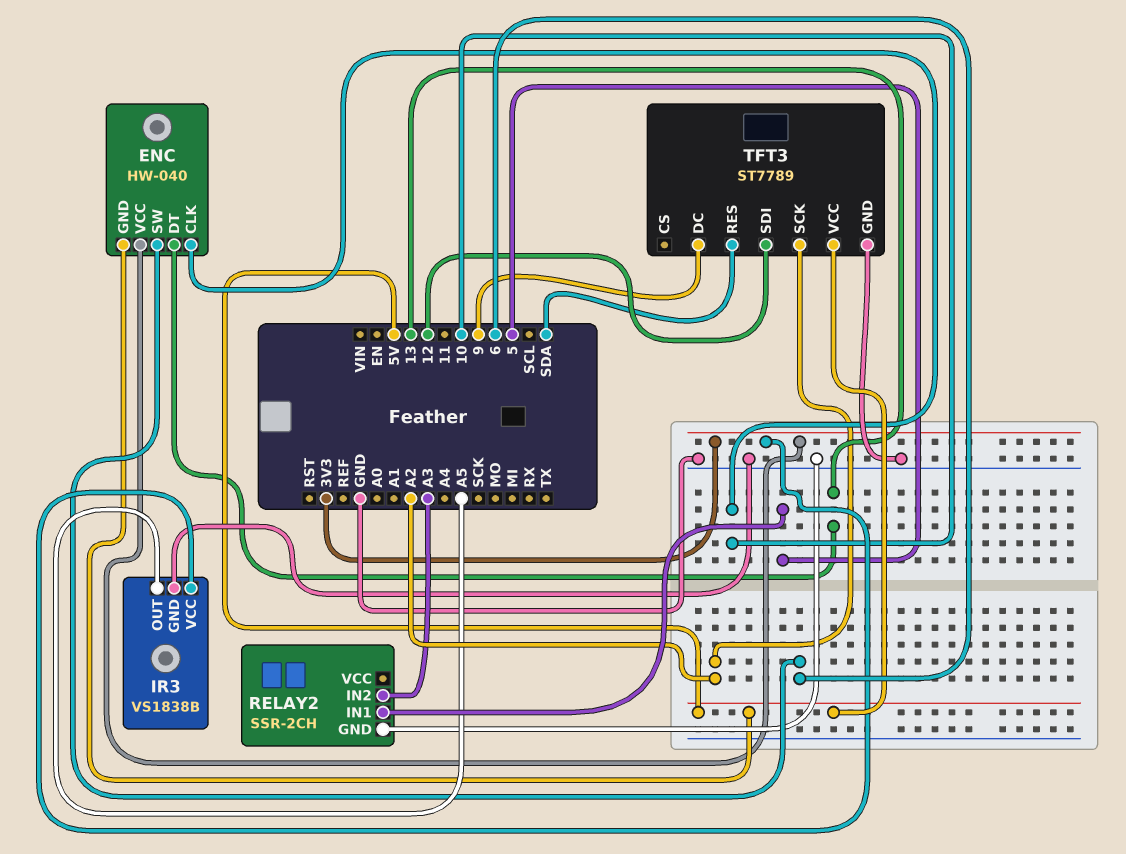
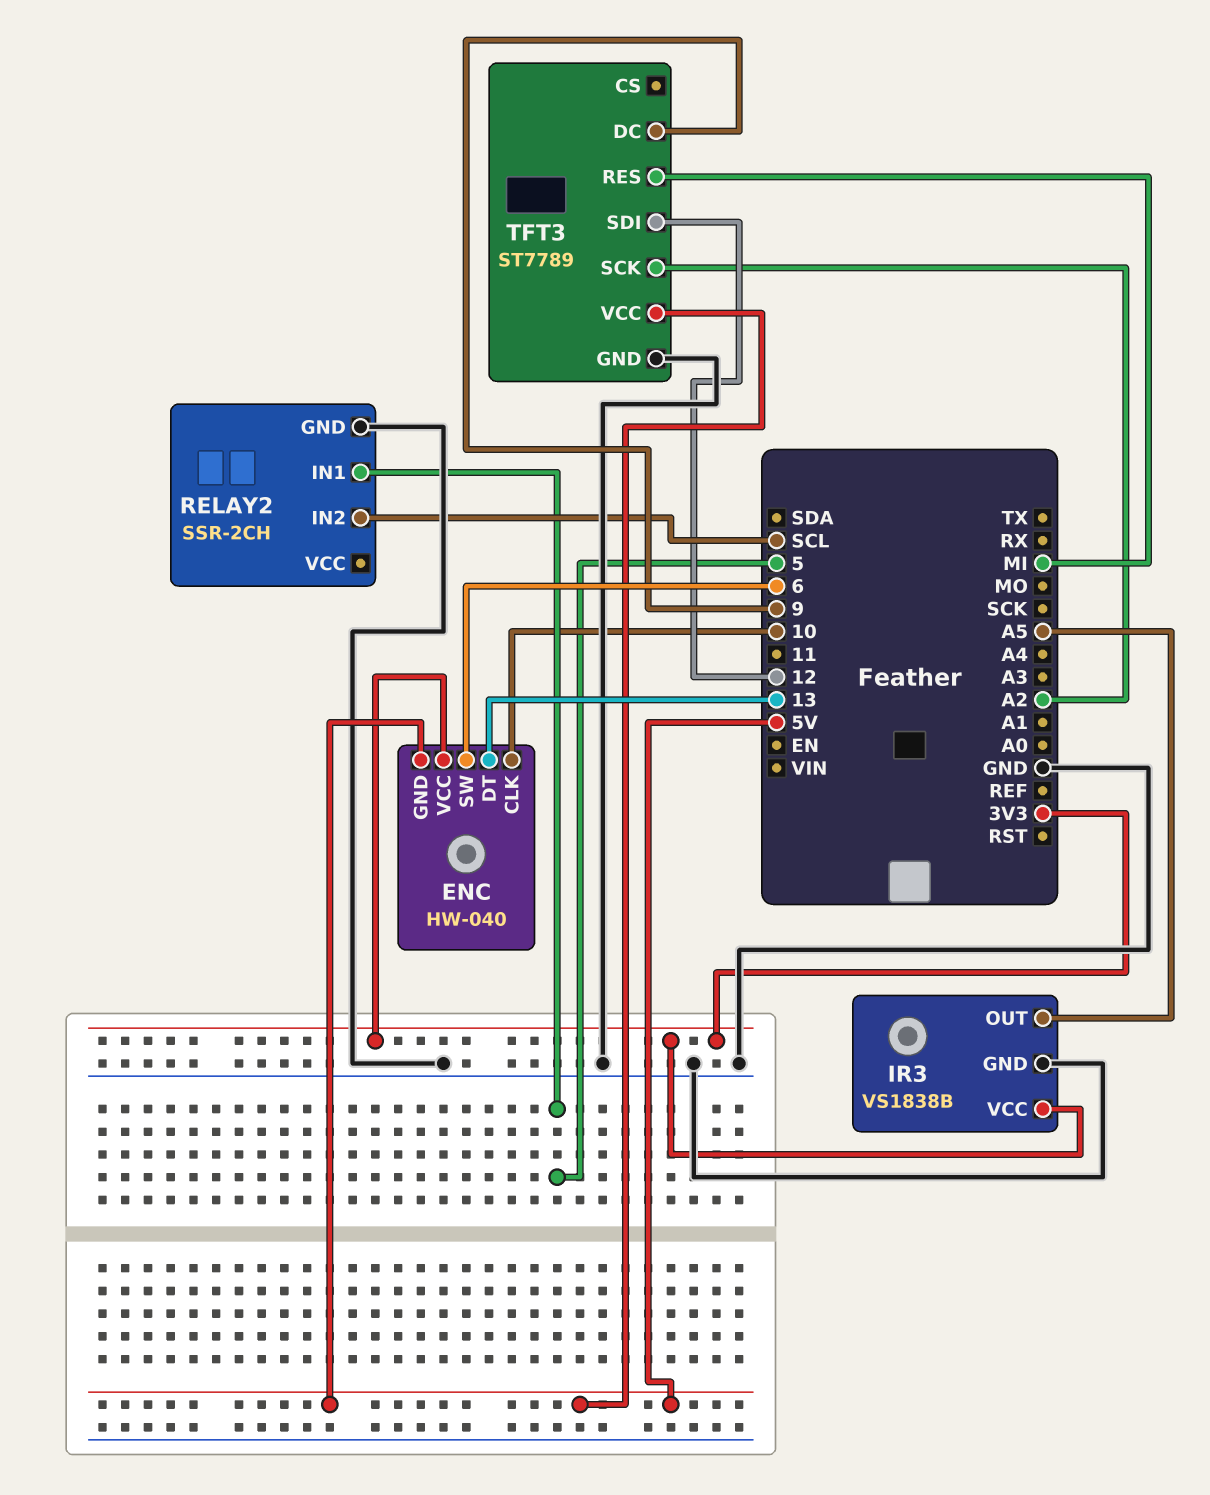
RELAY2 pin IN2: A3 -> SCL
TFT3 pin RES: SDA -> MI

